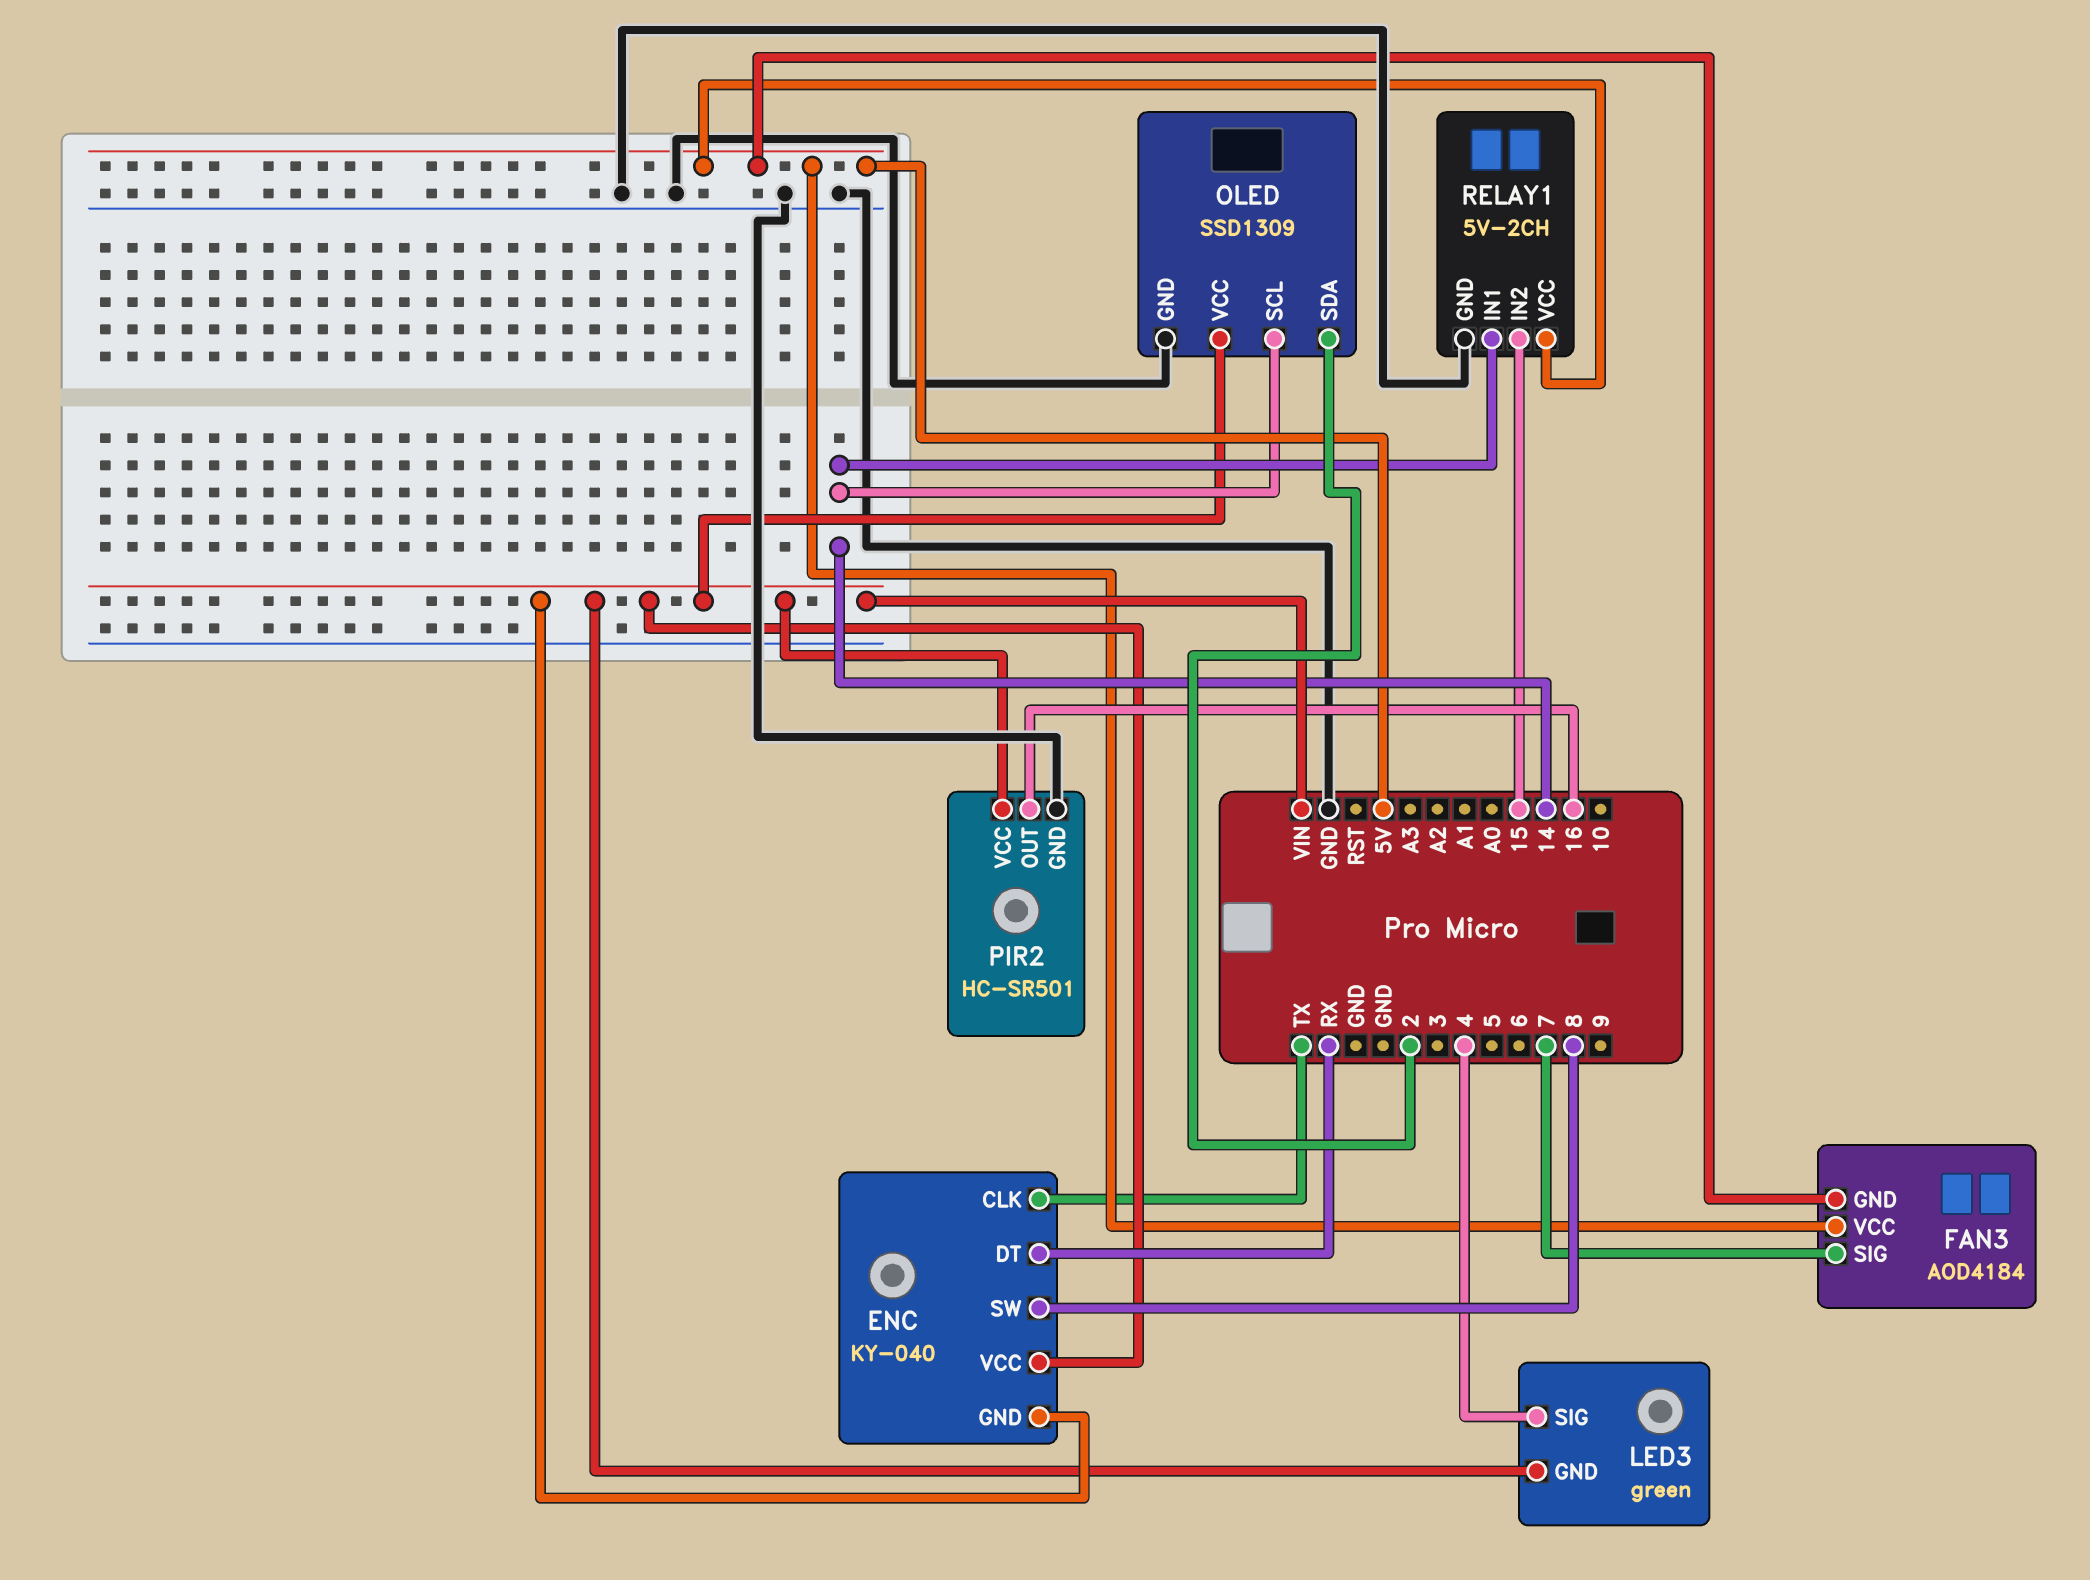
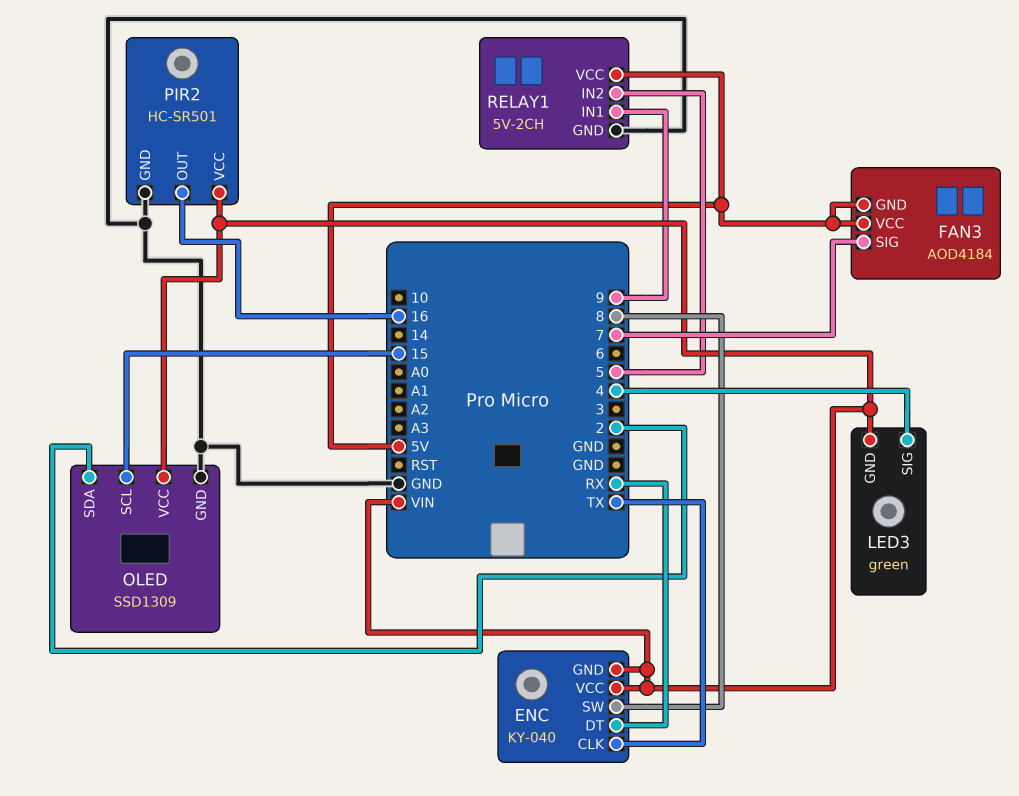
OLED pin SCL: 14 -> 15
RELAY1 pin IN1: 14 -> 9
RELAY1 pin IN2: 15 -> 5

